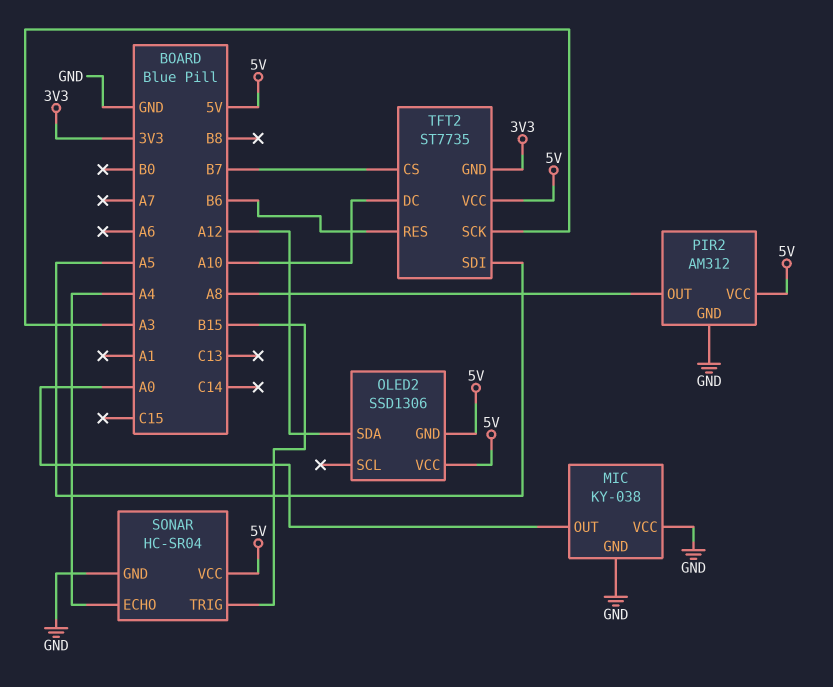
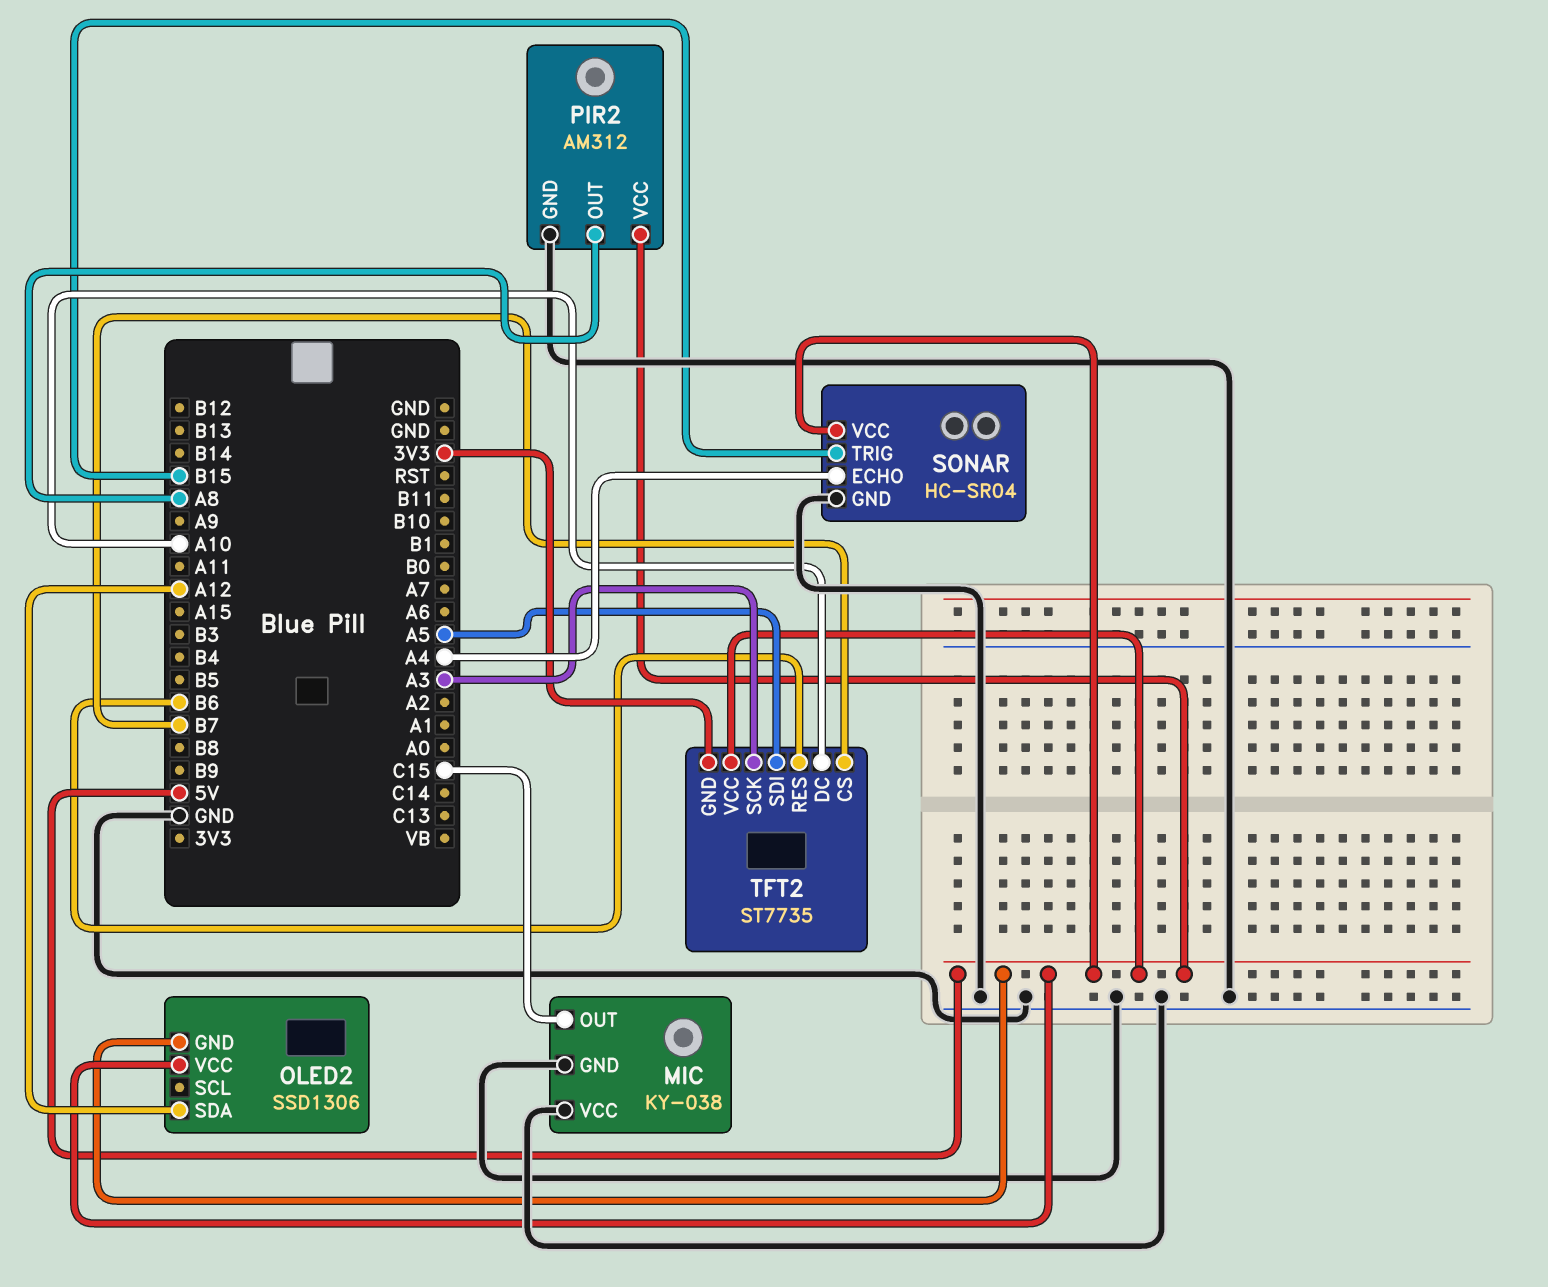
MIC pin OUT: A0 -> C15

